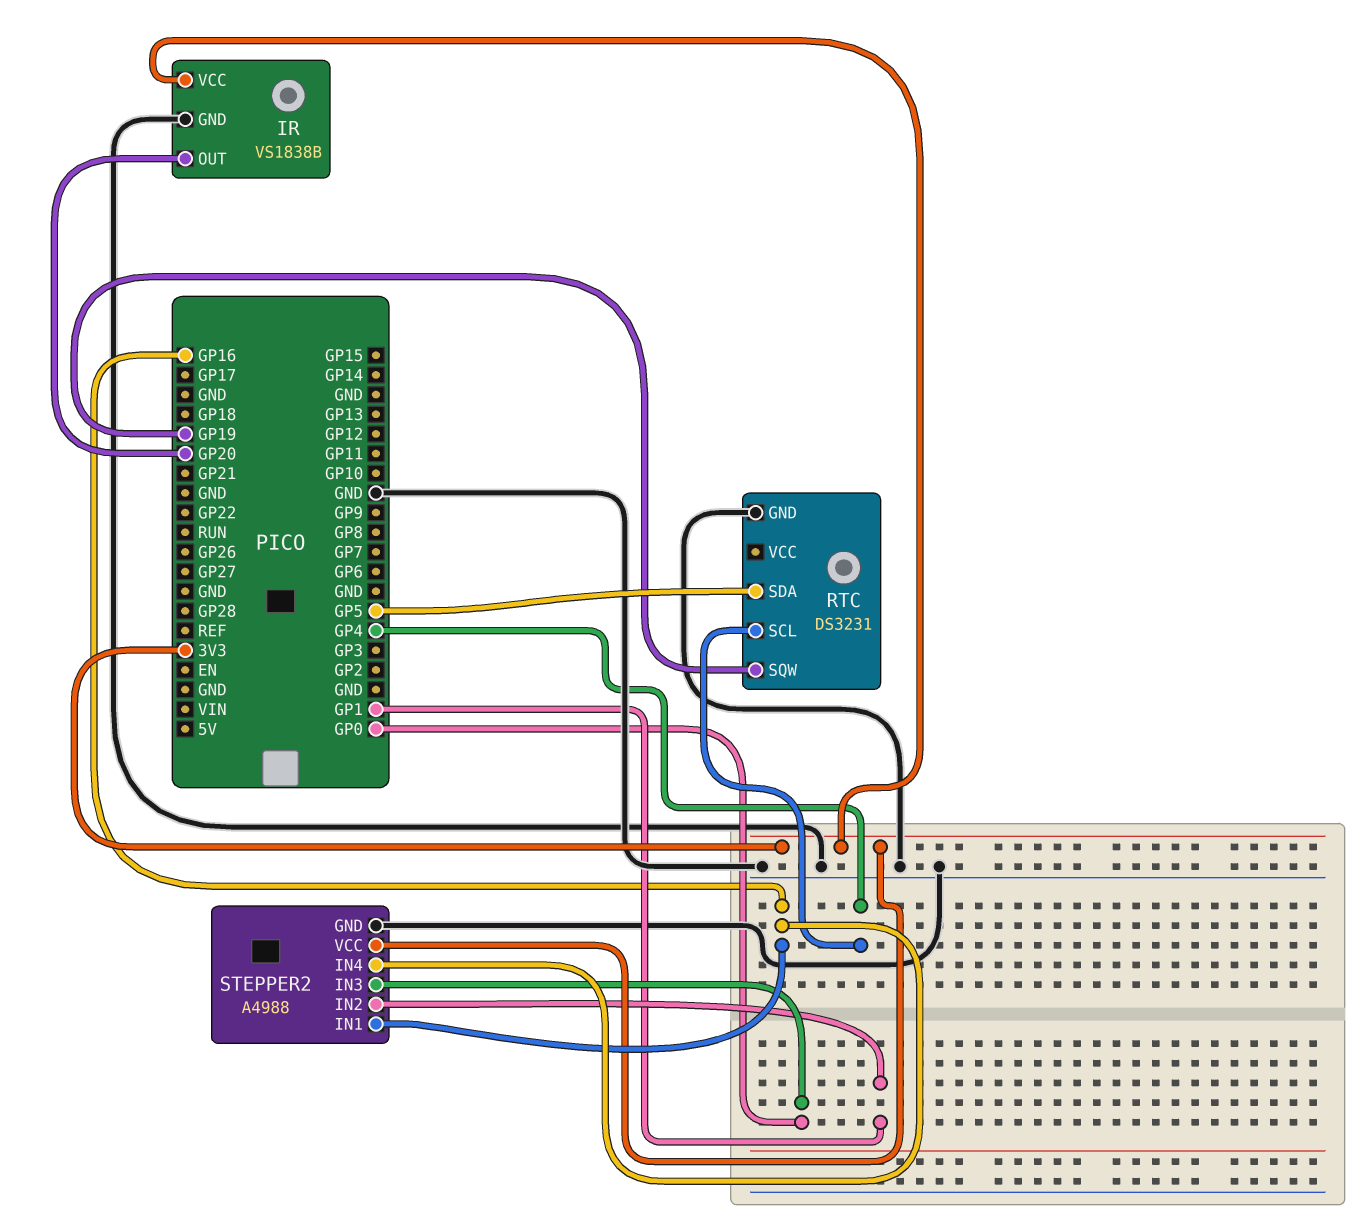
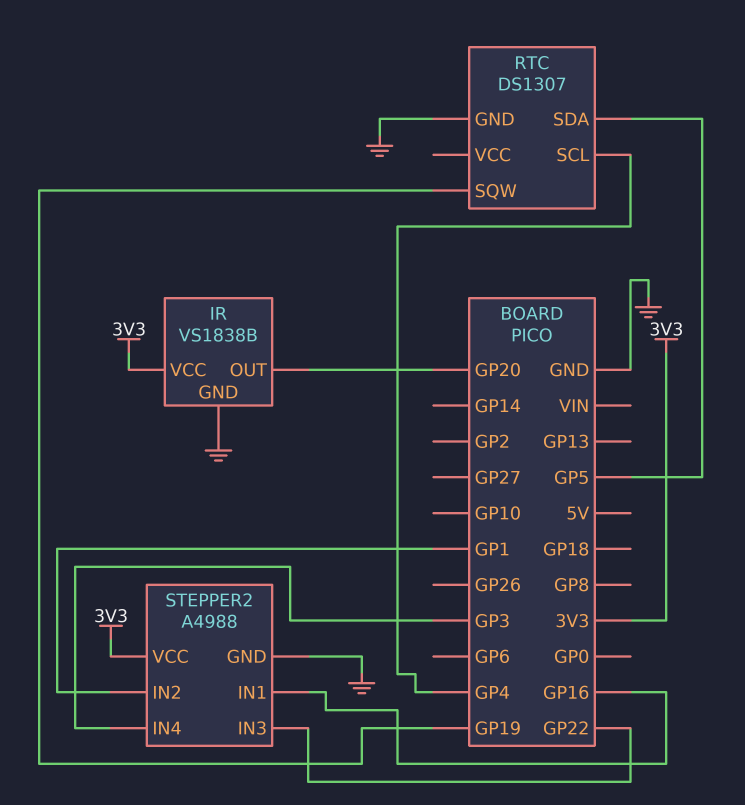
RTC: DS3231 -> DS1307
STEPPER2 pin IN3: GP0 -> GP22
STEPPER2 pin IN4: GP16 -> GP3

